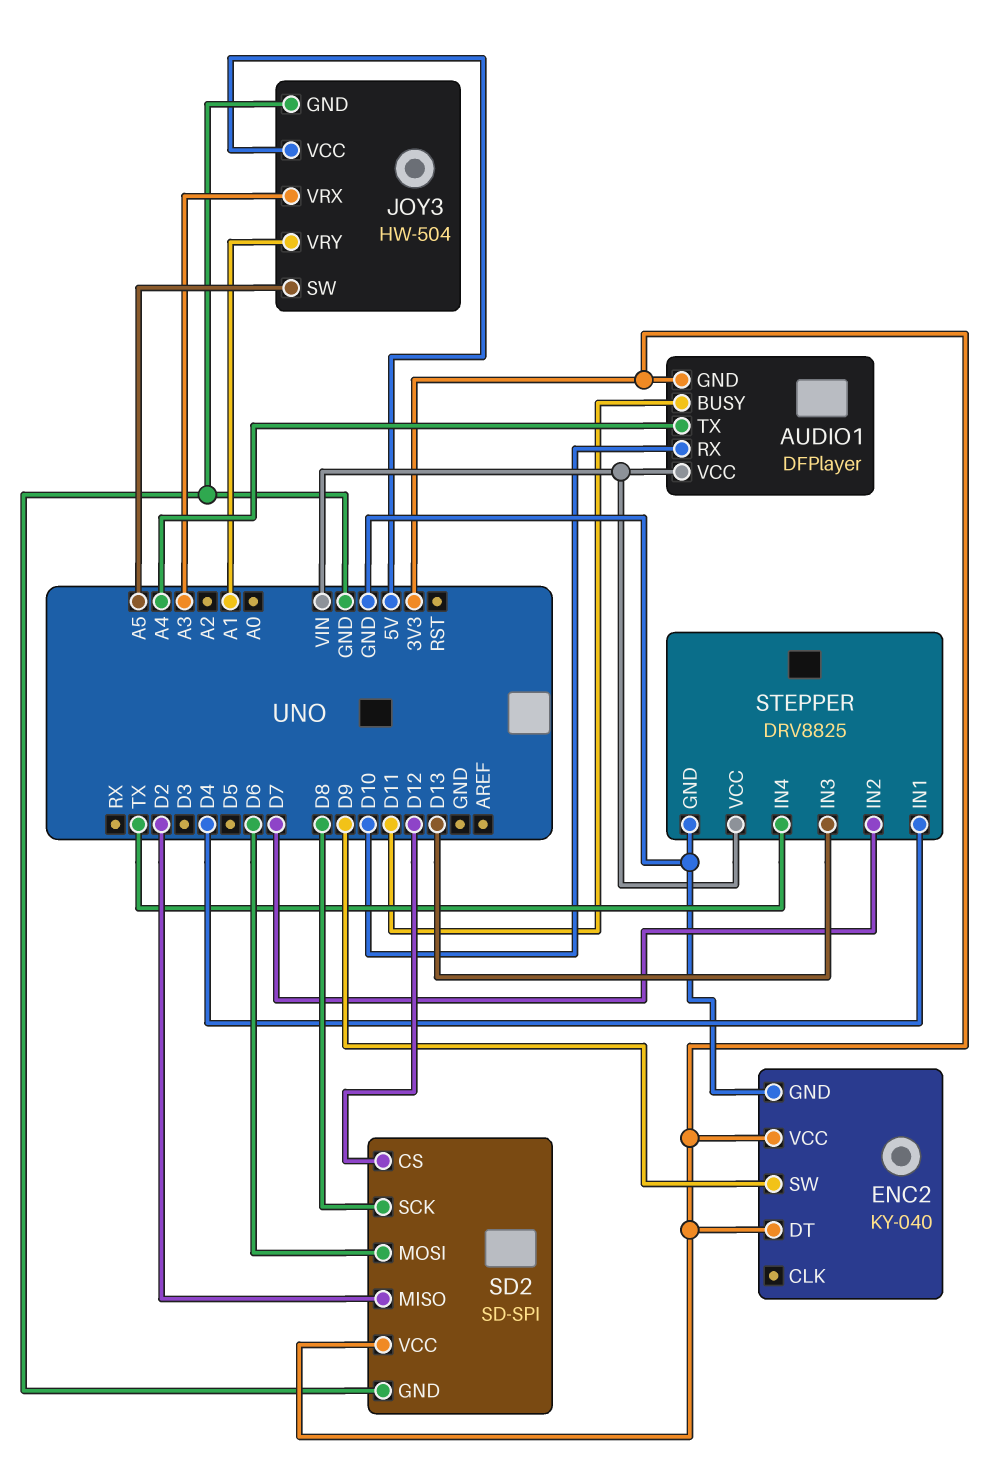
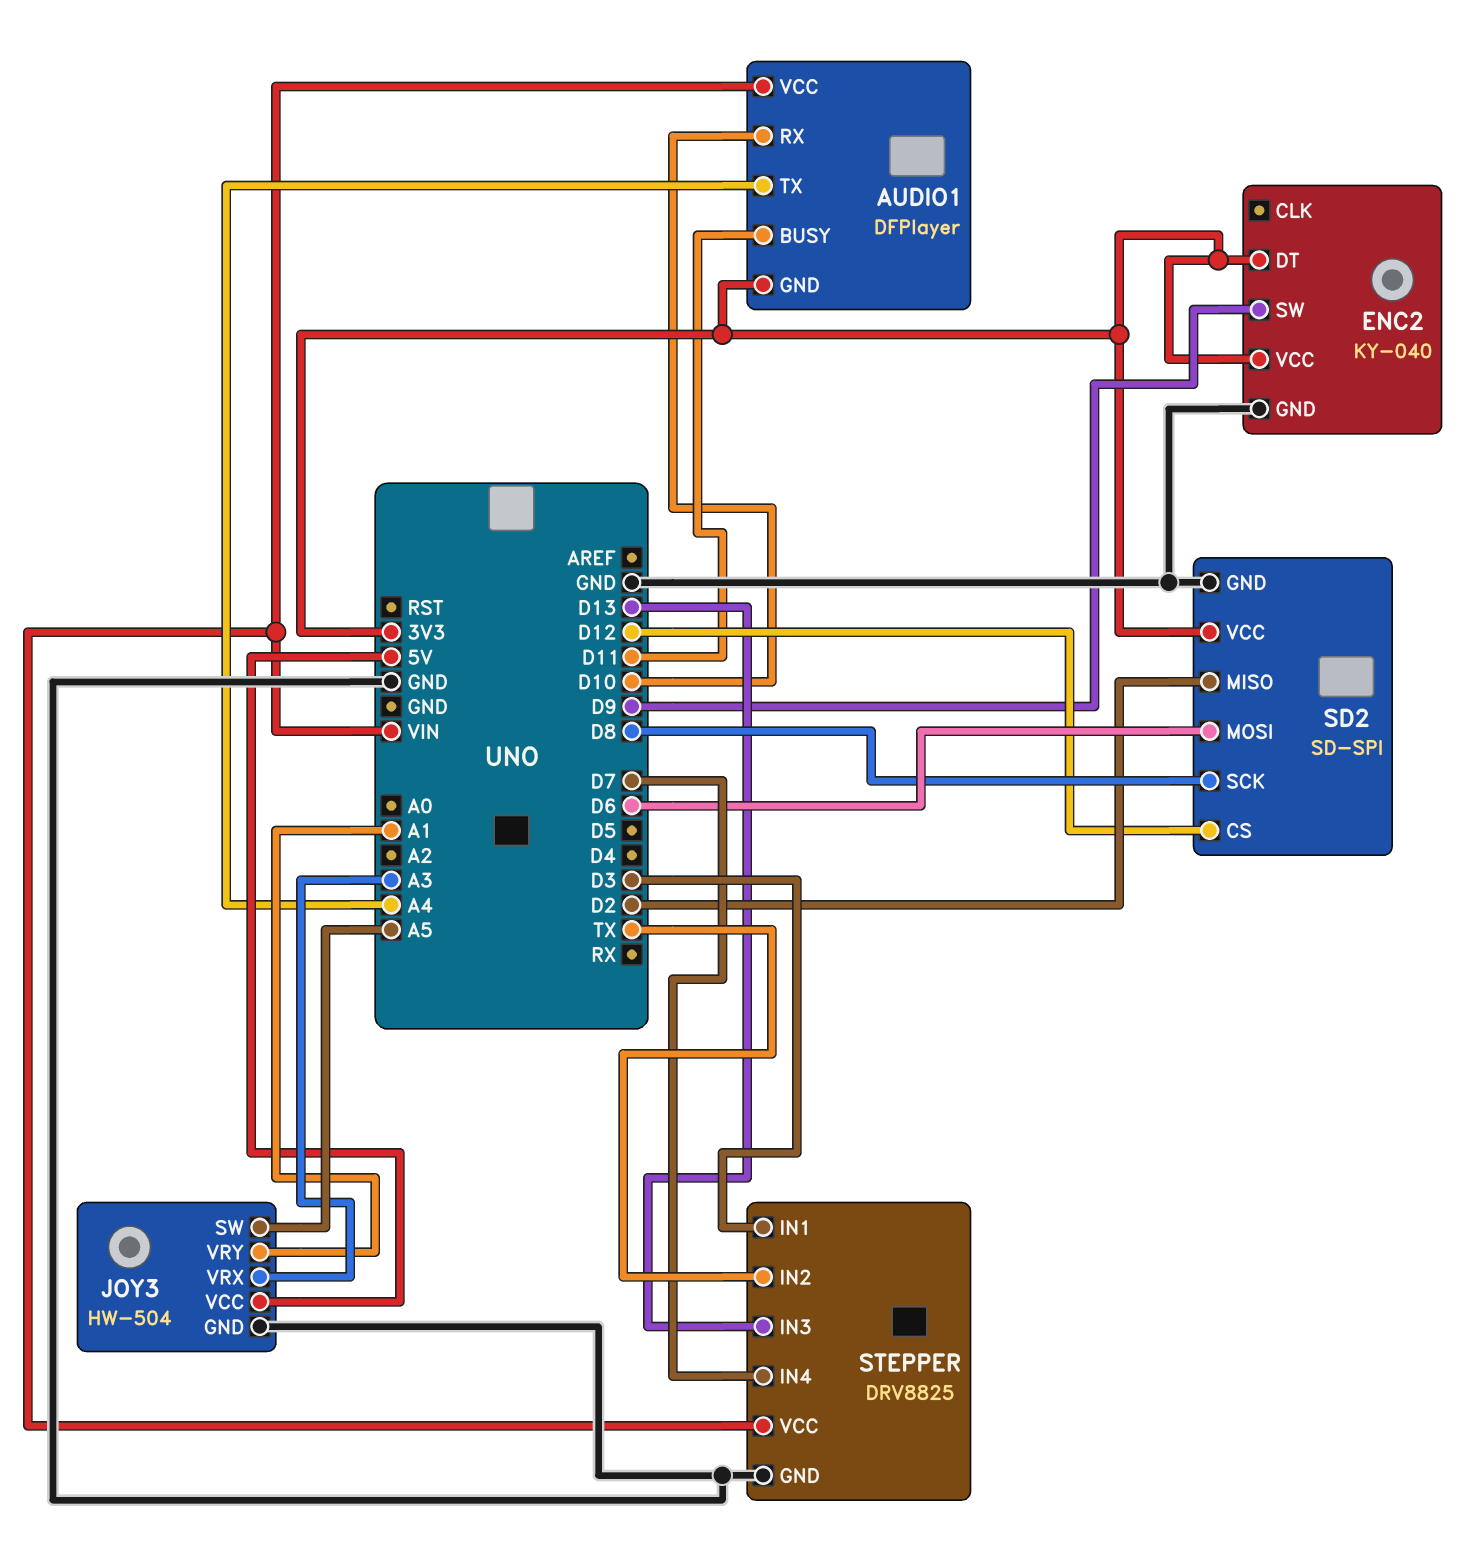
STEPPER pin IN1: D4 -> D3
STEPPER pin IN2: D7 -> TX
STEPPER pin IN4: TX -> D7

